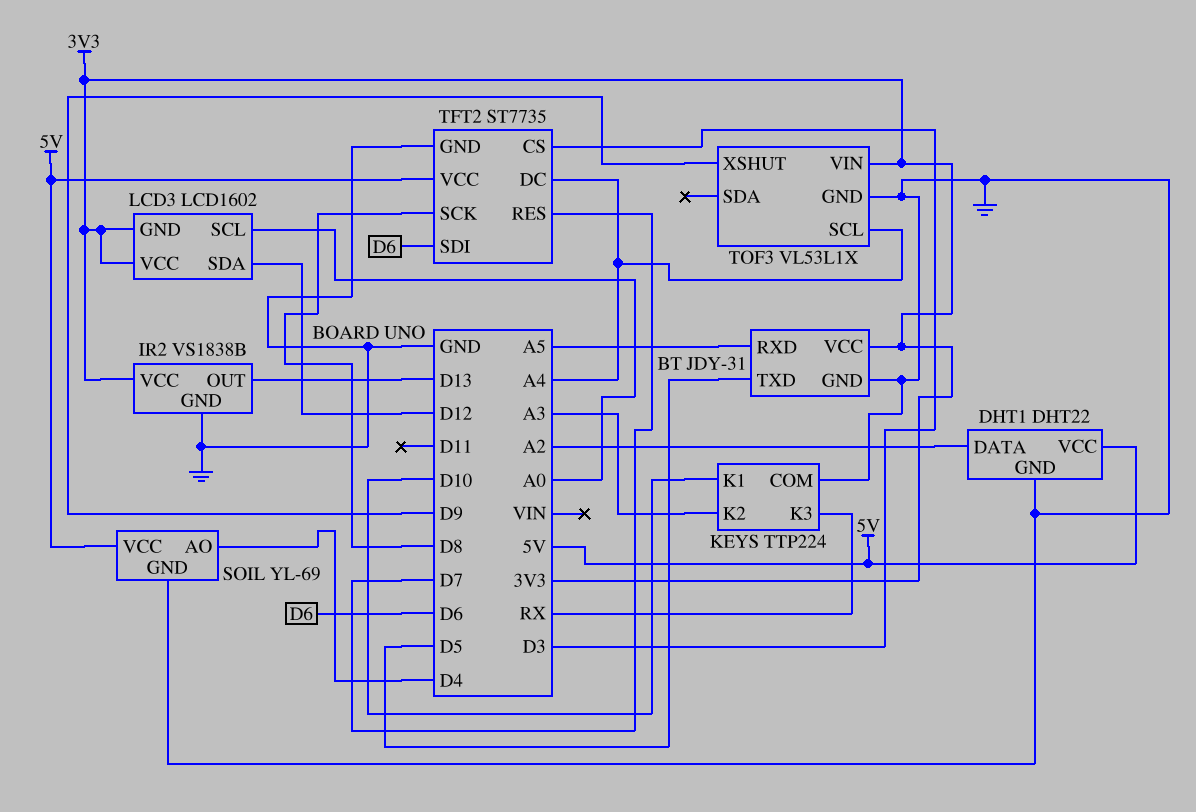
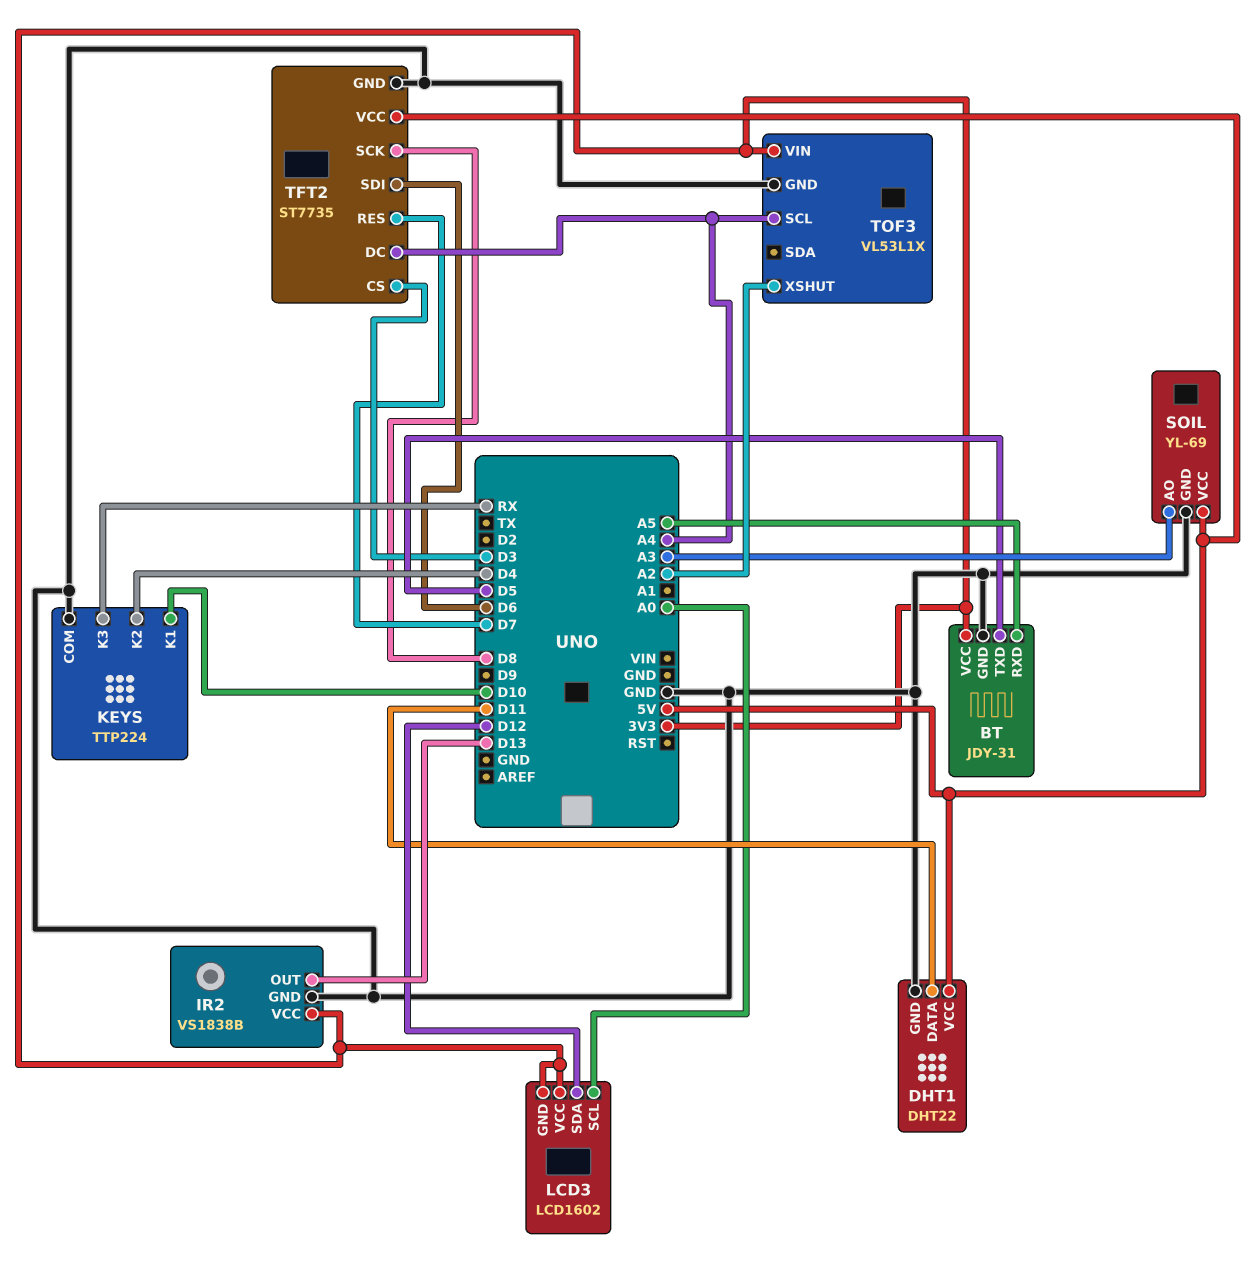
DHT1 pin DATA: A2 -> D11
KEYS pin K2: A3 -> D4
SOIL pin AO: D4 -> A3
TOF3 pin XSHUT: D9 -> A2

